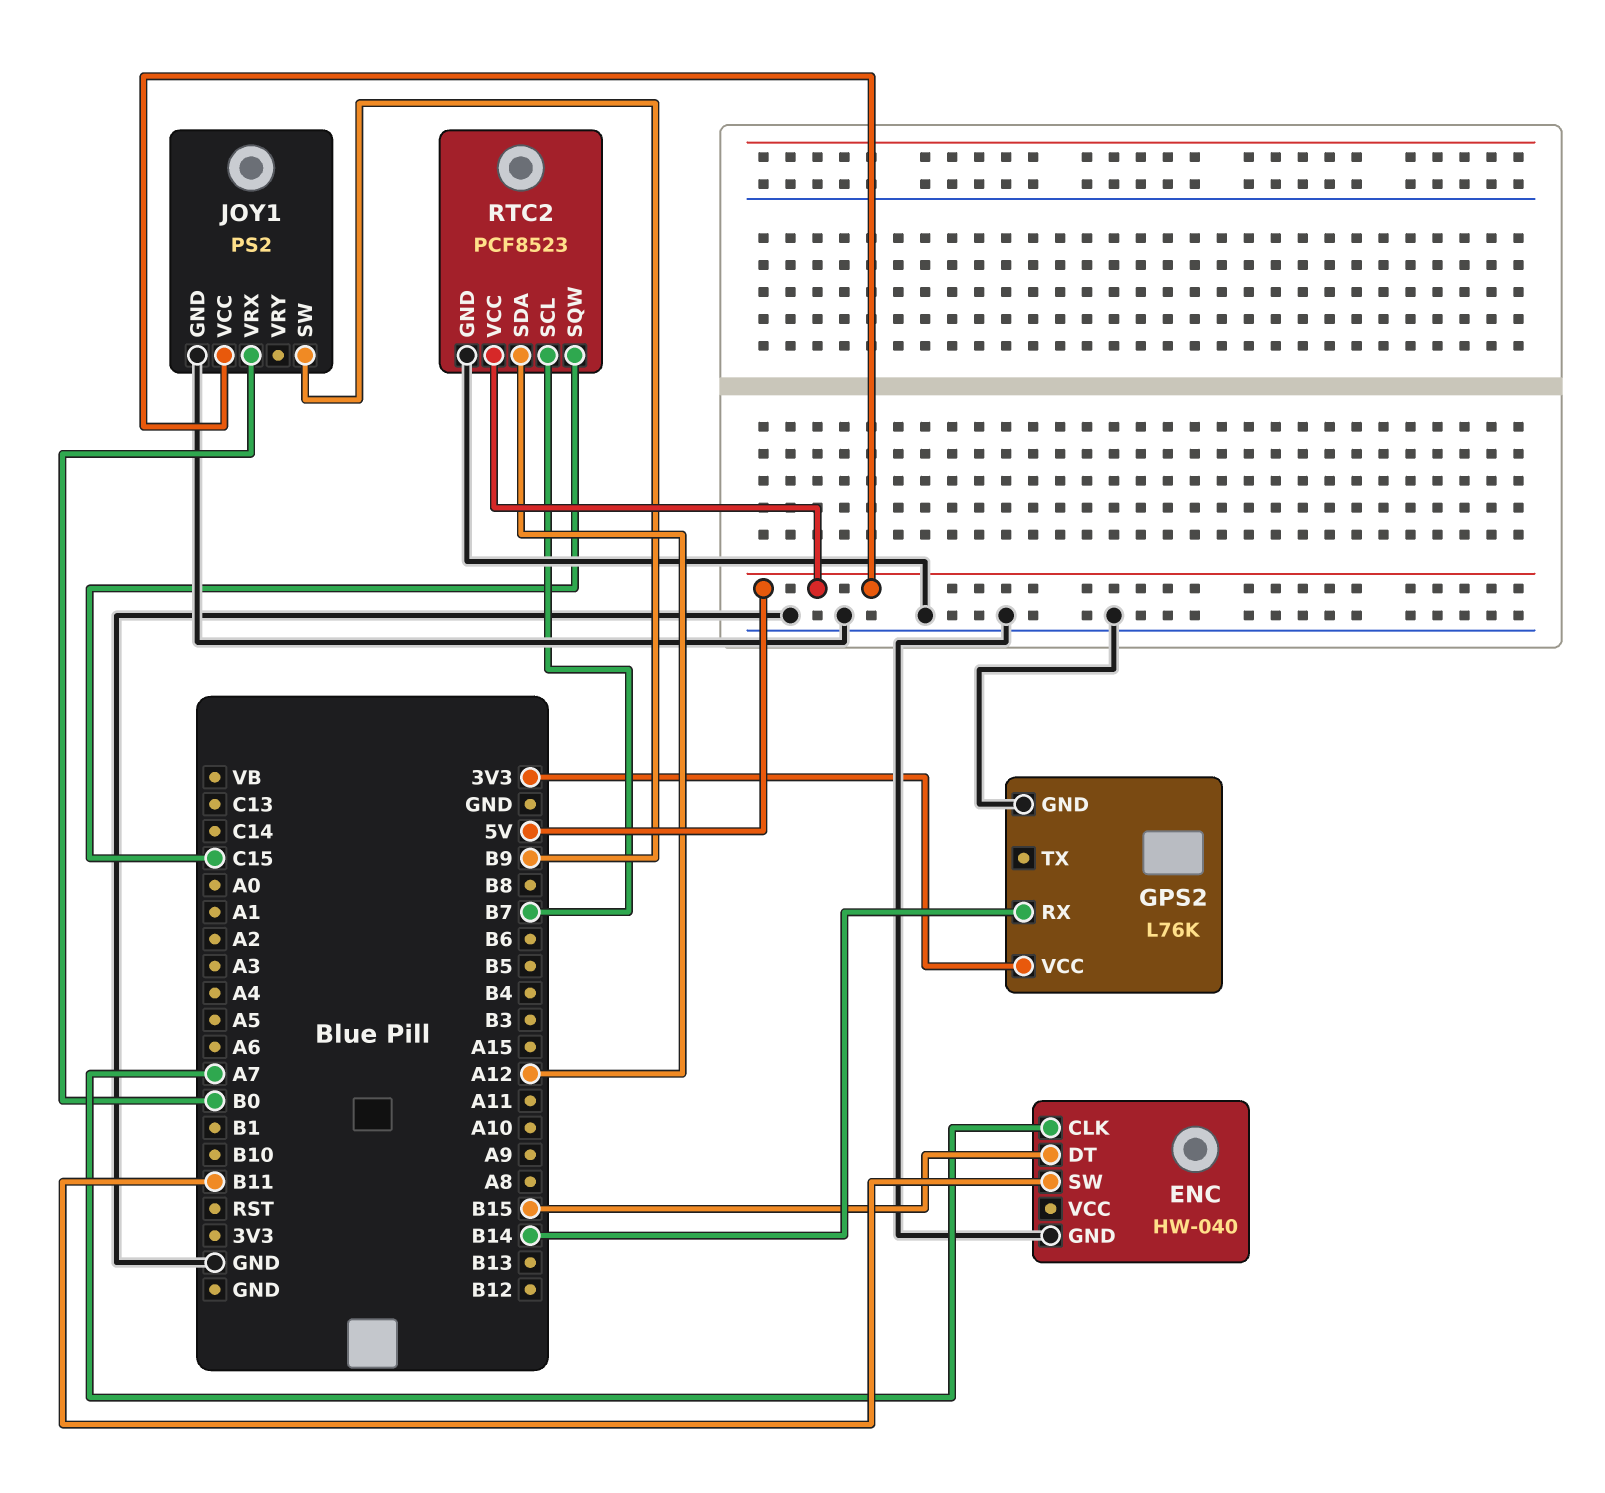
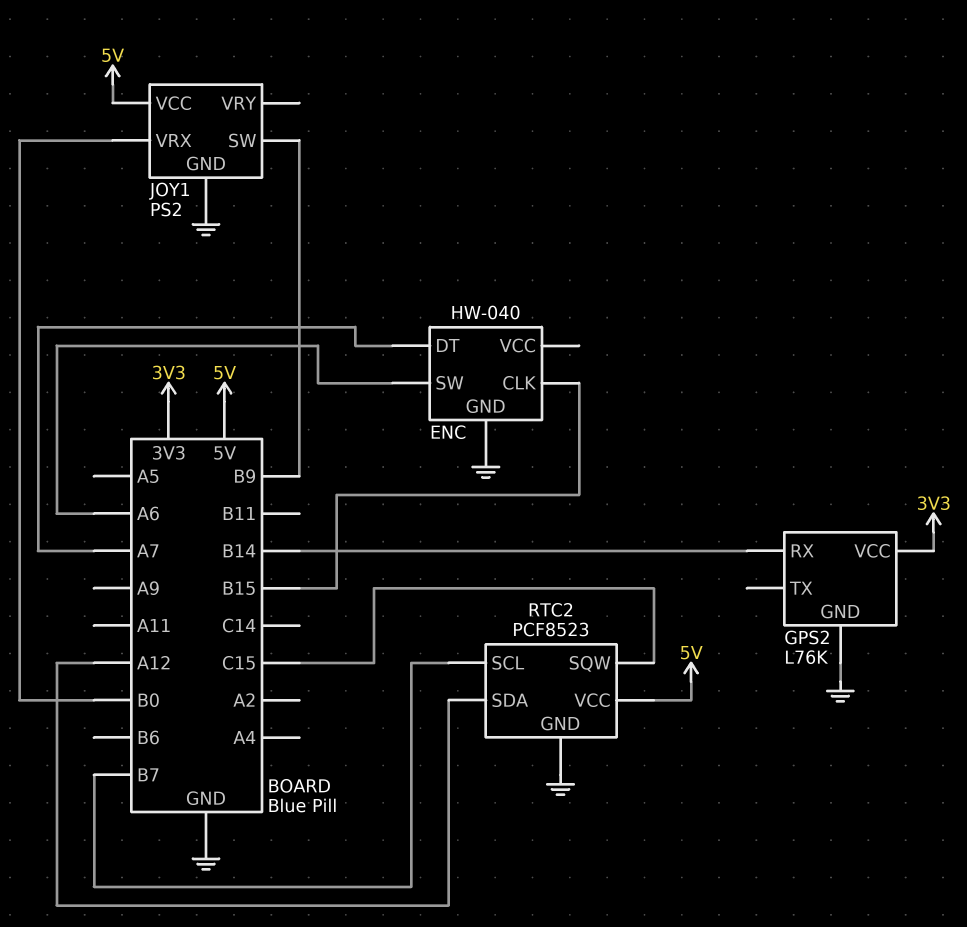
ENC pin CLK: A7 -> B15
ENC pin DT: B15 -> A7
ENC pin SW: B11 -> A6

